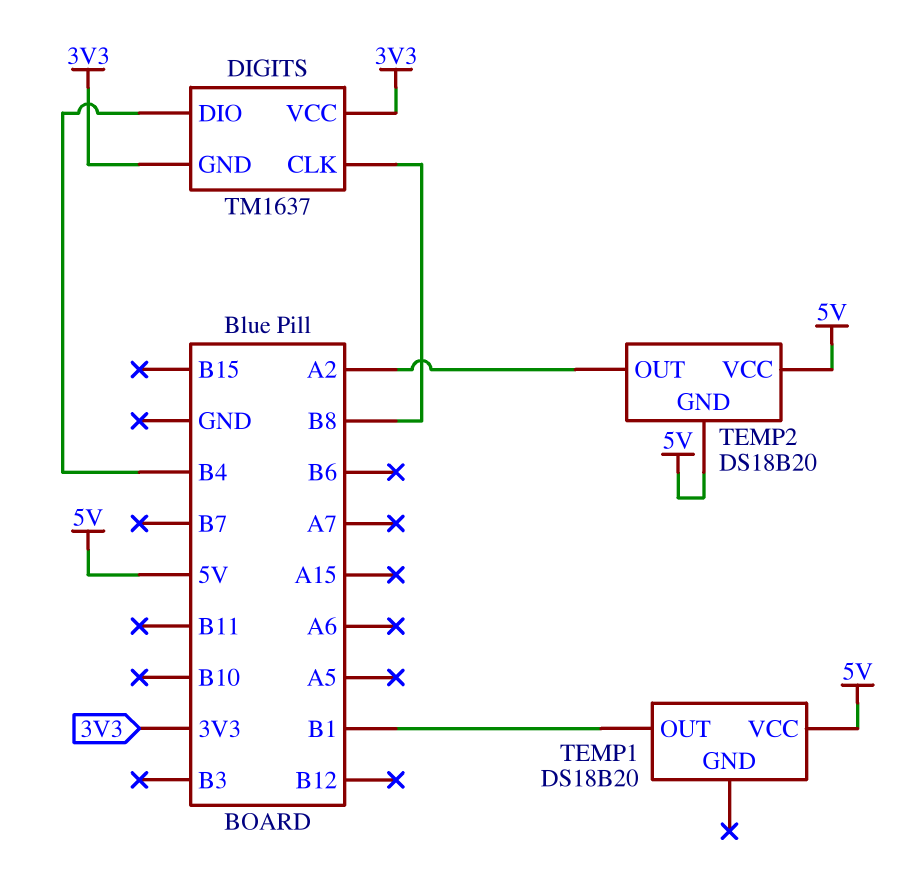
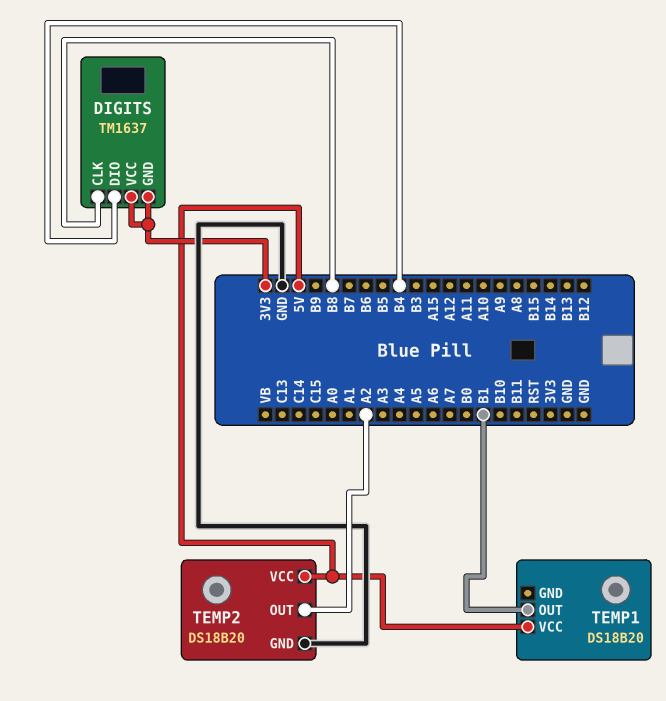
TEMP2 pin GND: 5V -> GND

